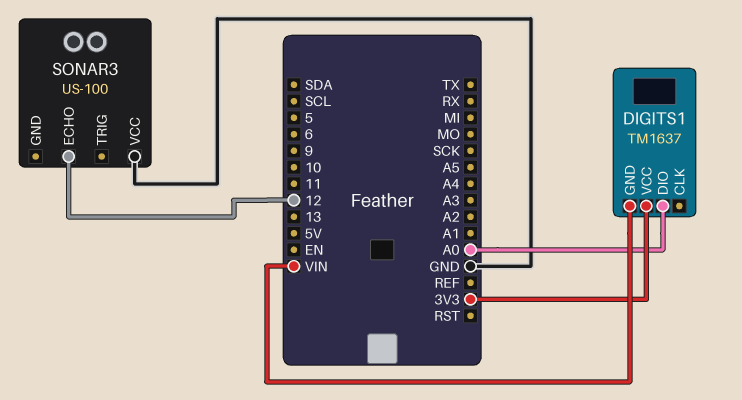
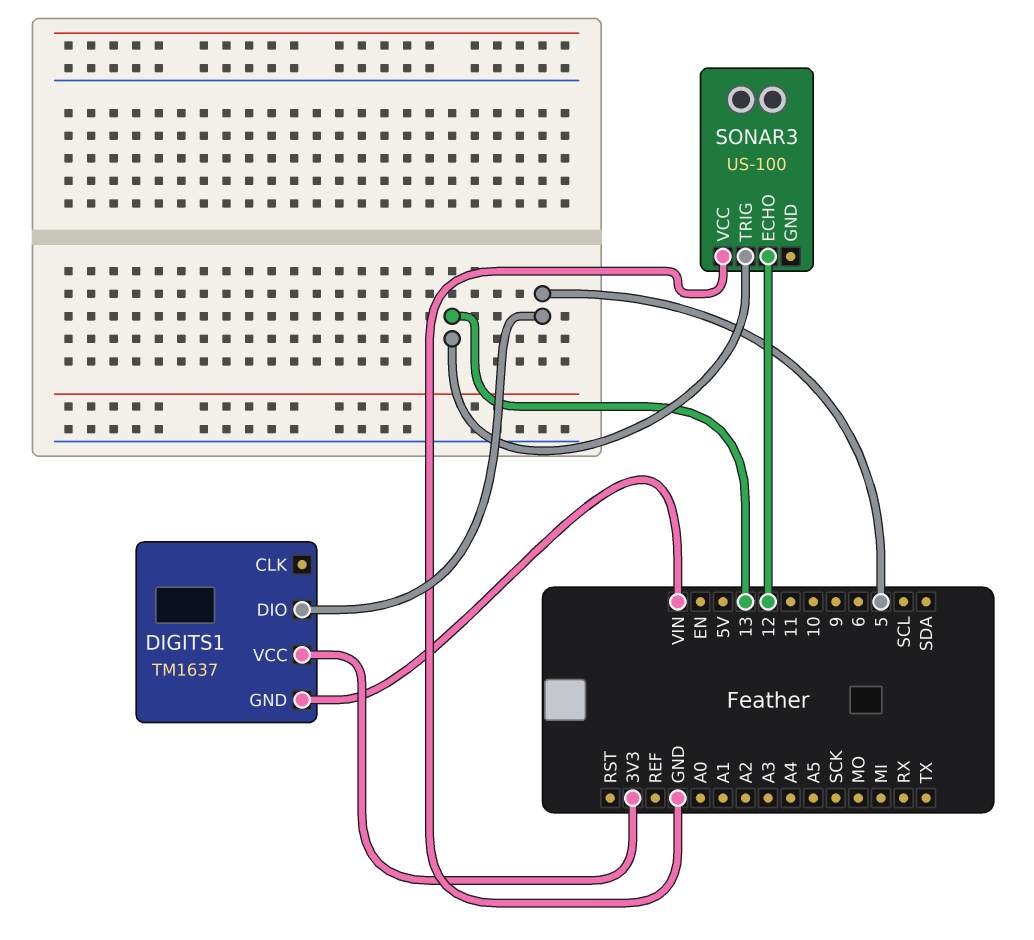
DIGITS1 pin DIO: A0 -> 5
SONAR3 pin TRIG: none -> 13

